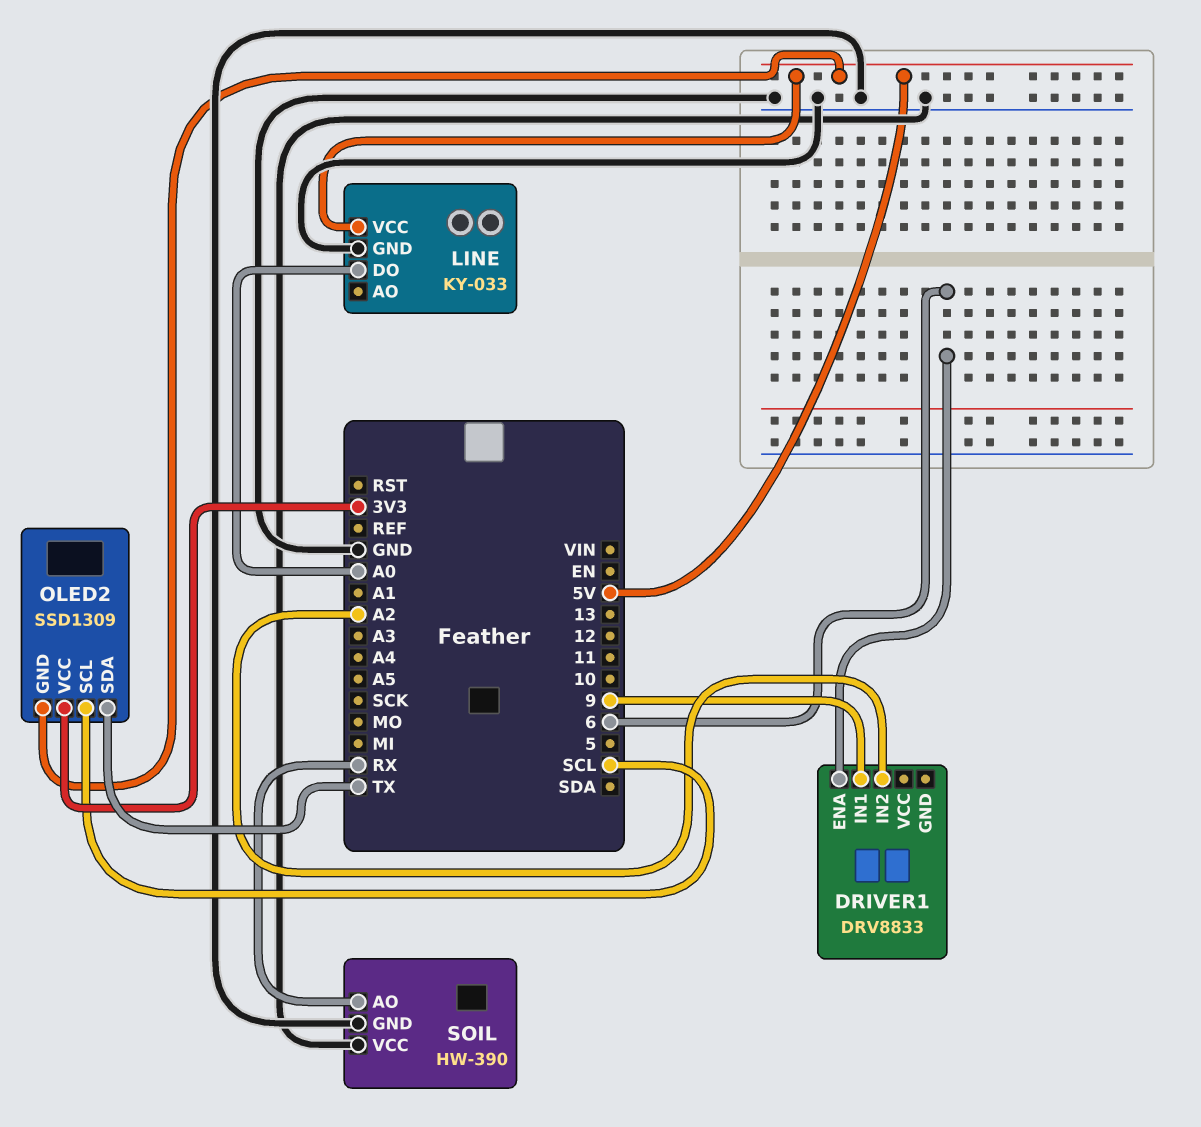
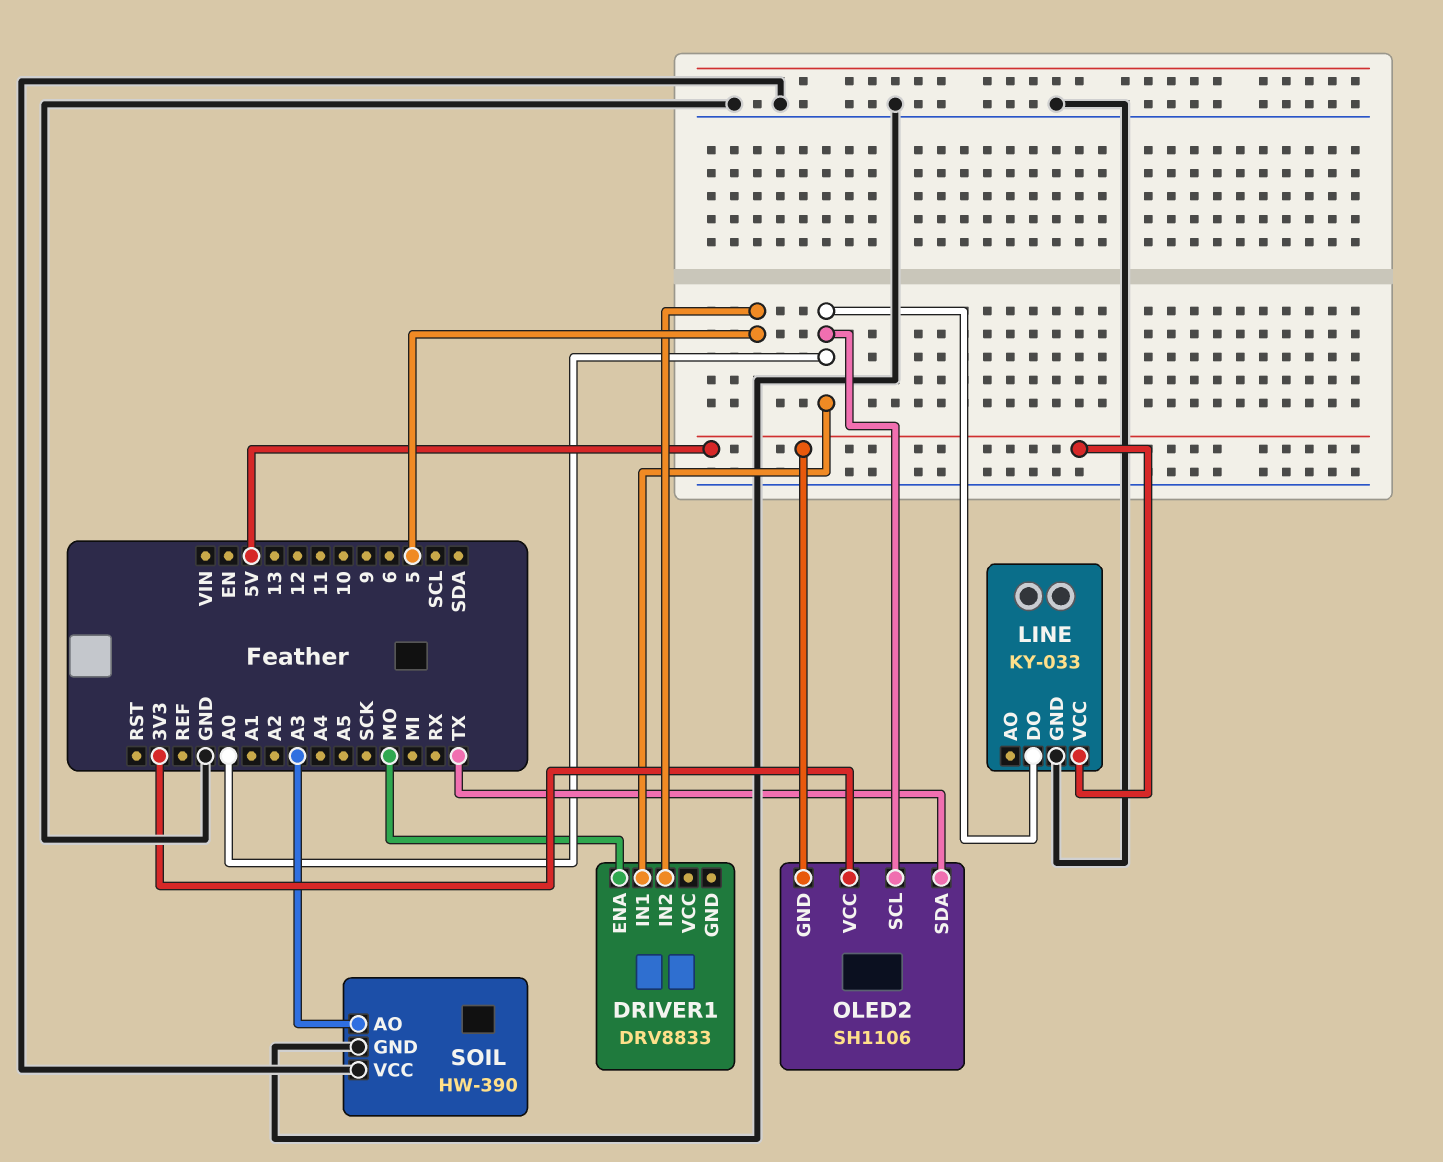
DRIVER1 pin ENA: 6 -> MO
DRIVER1 pin IN1: 9 -> A0
DRIVER1 pin IN2: A2 -> 5
OLED2: SSD1309 -> SH1106
OLED2 pin SCL: SCL -> A0
SOIL pin AO: RX -> A3

